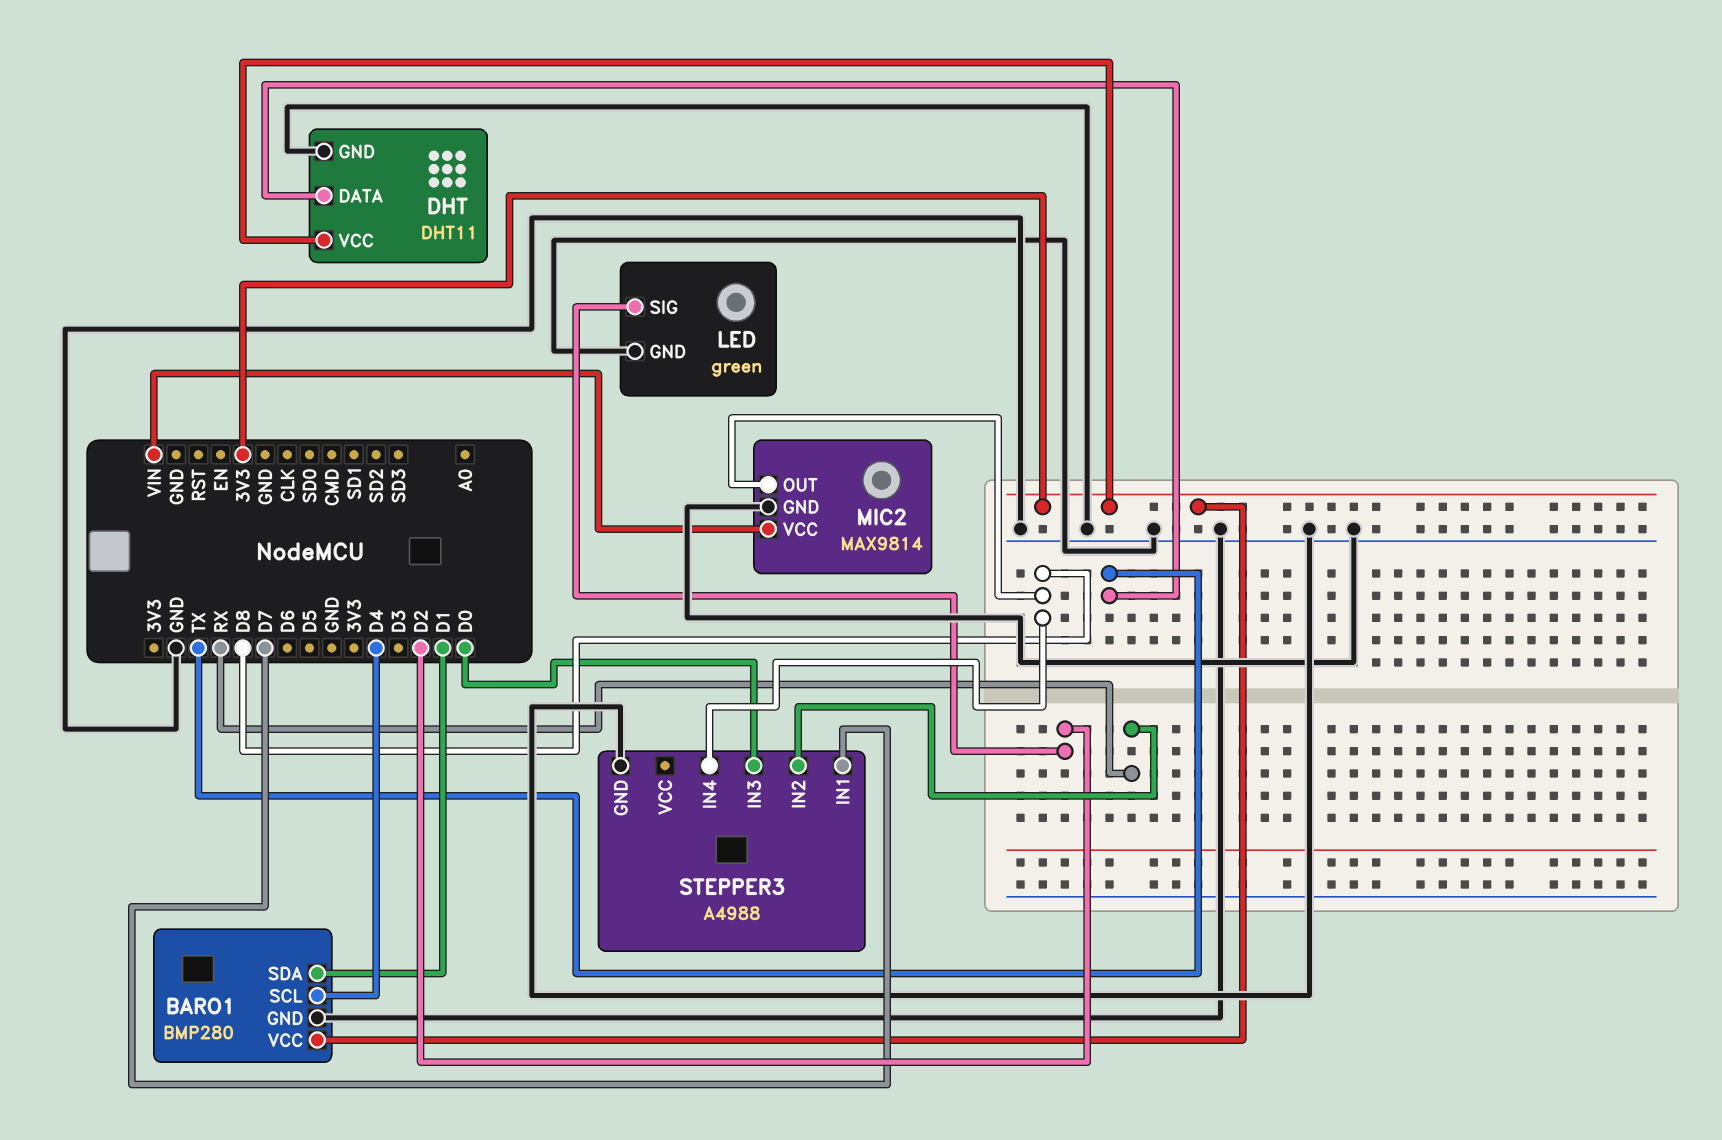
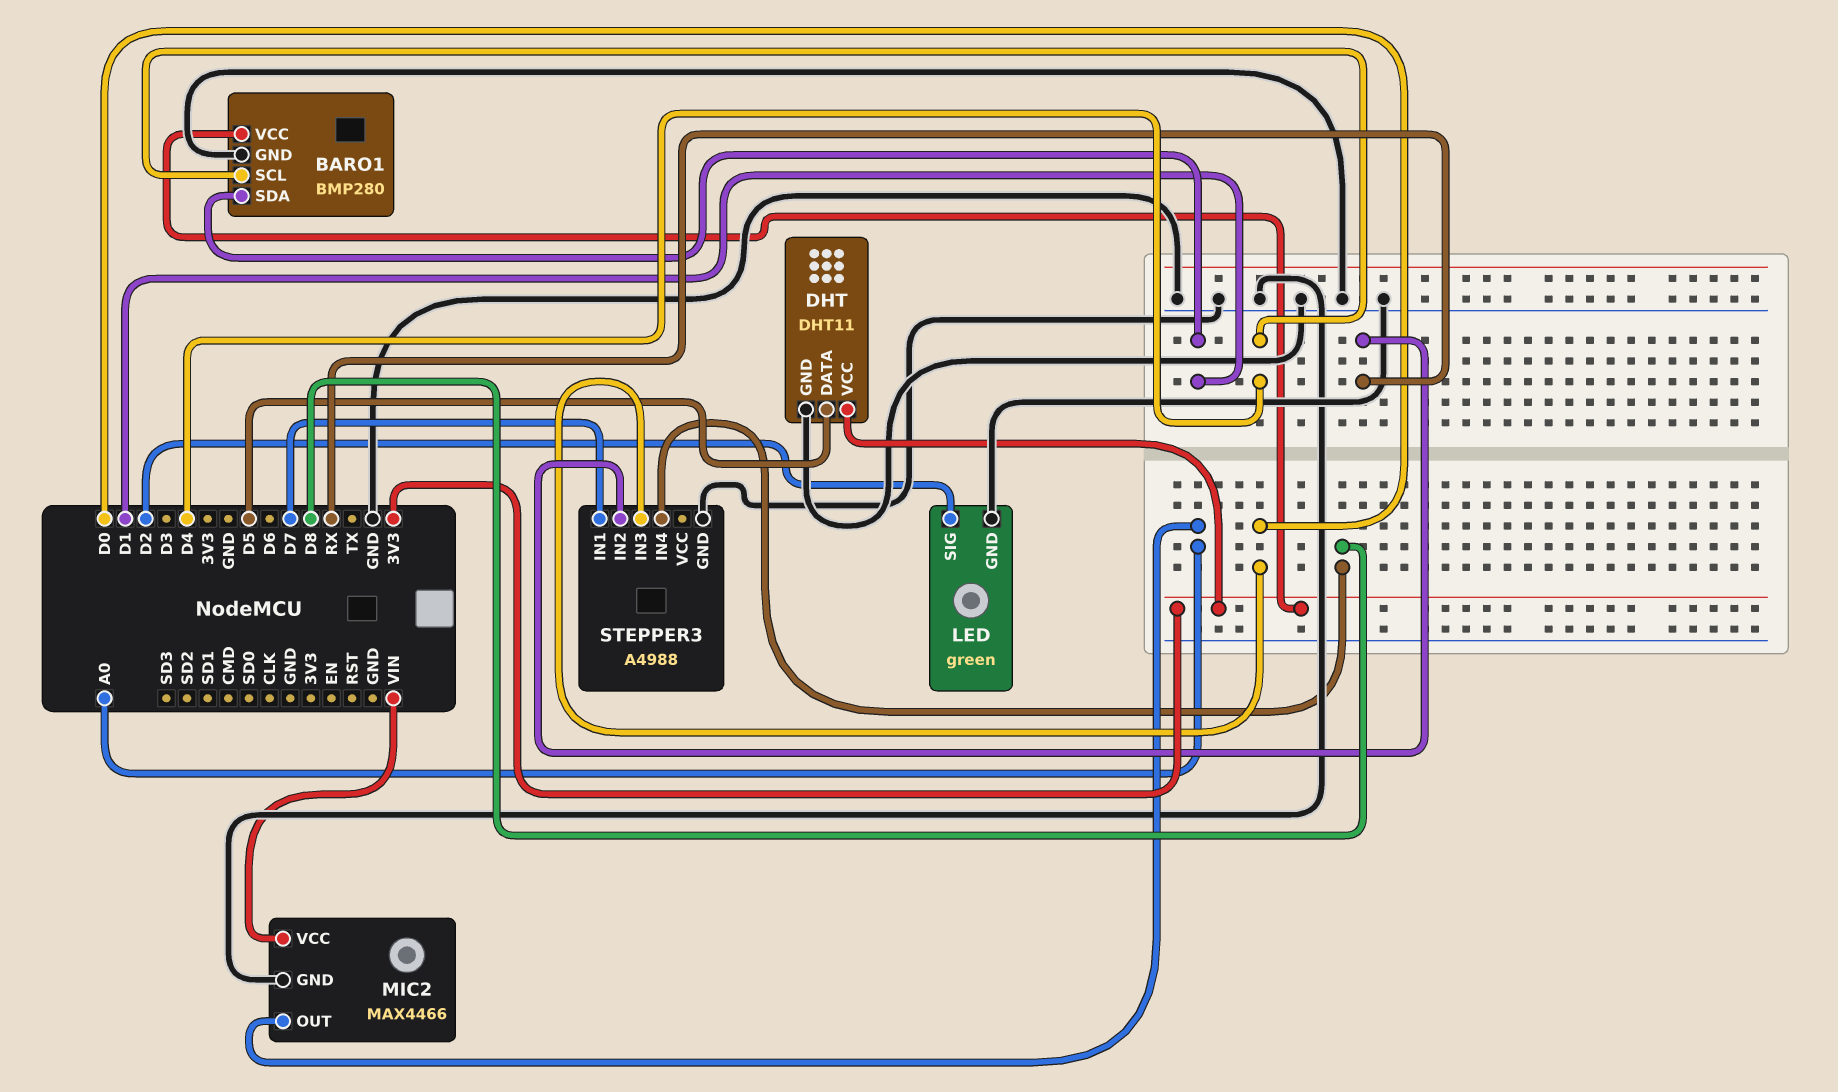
DHT pin DATA: TX -> D5
MIC2: MAX9814 -> MAX4466
MIC2 pin OUT: D8 -> A0

